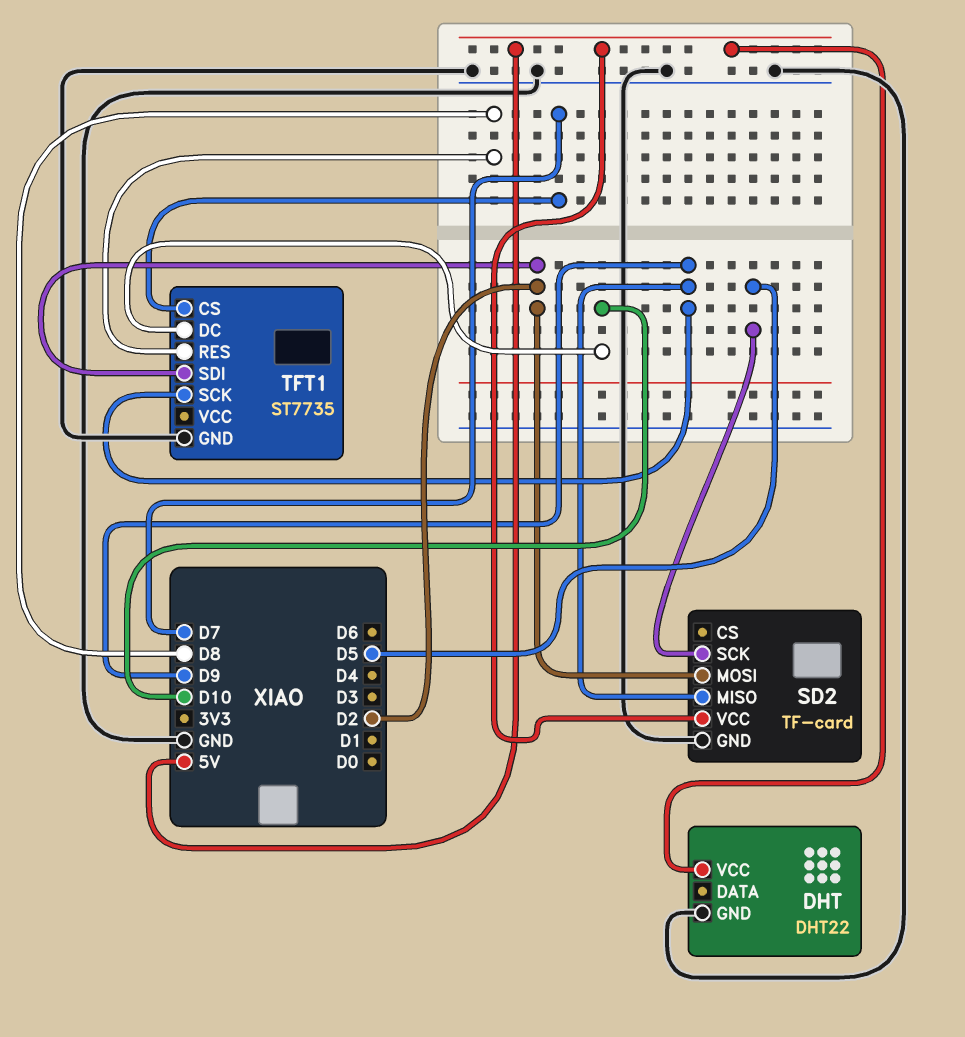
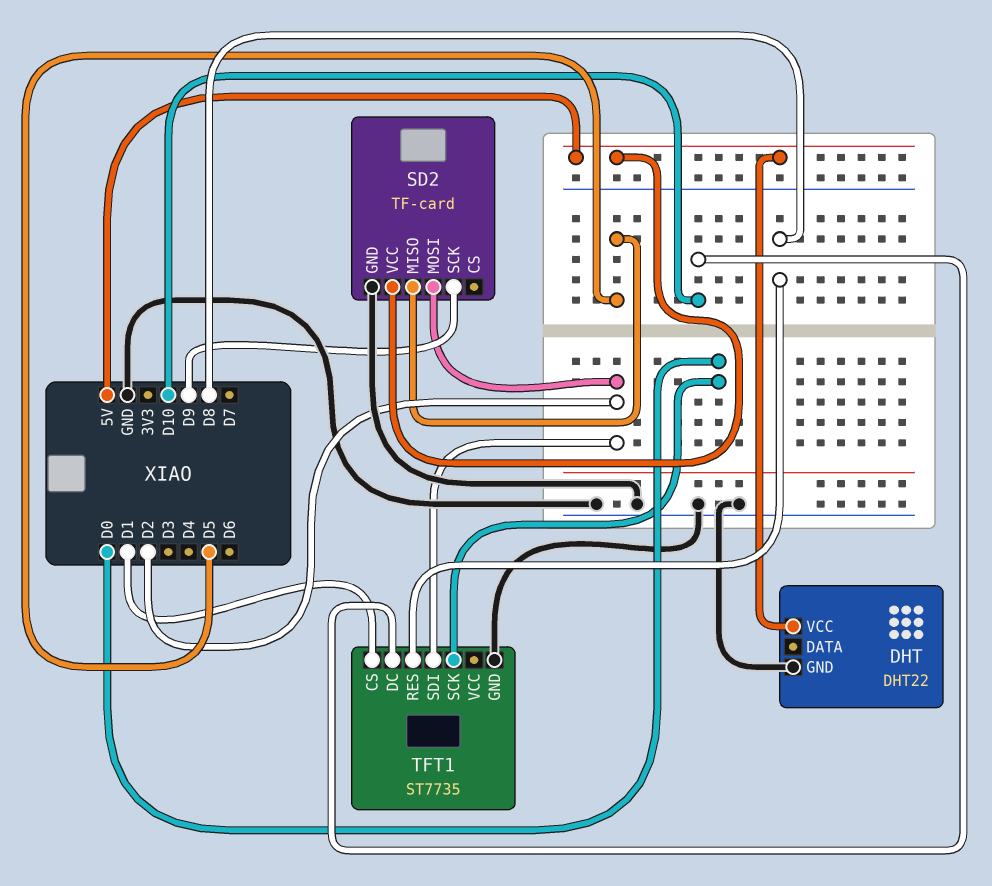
SD2 pin MISO: D9 -> D5
SD2 pin SCK: D5 -> D9
TFT1 pin CS: D7 -> D1
TFT1 pin SCK: D9 -> D0

